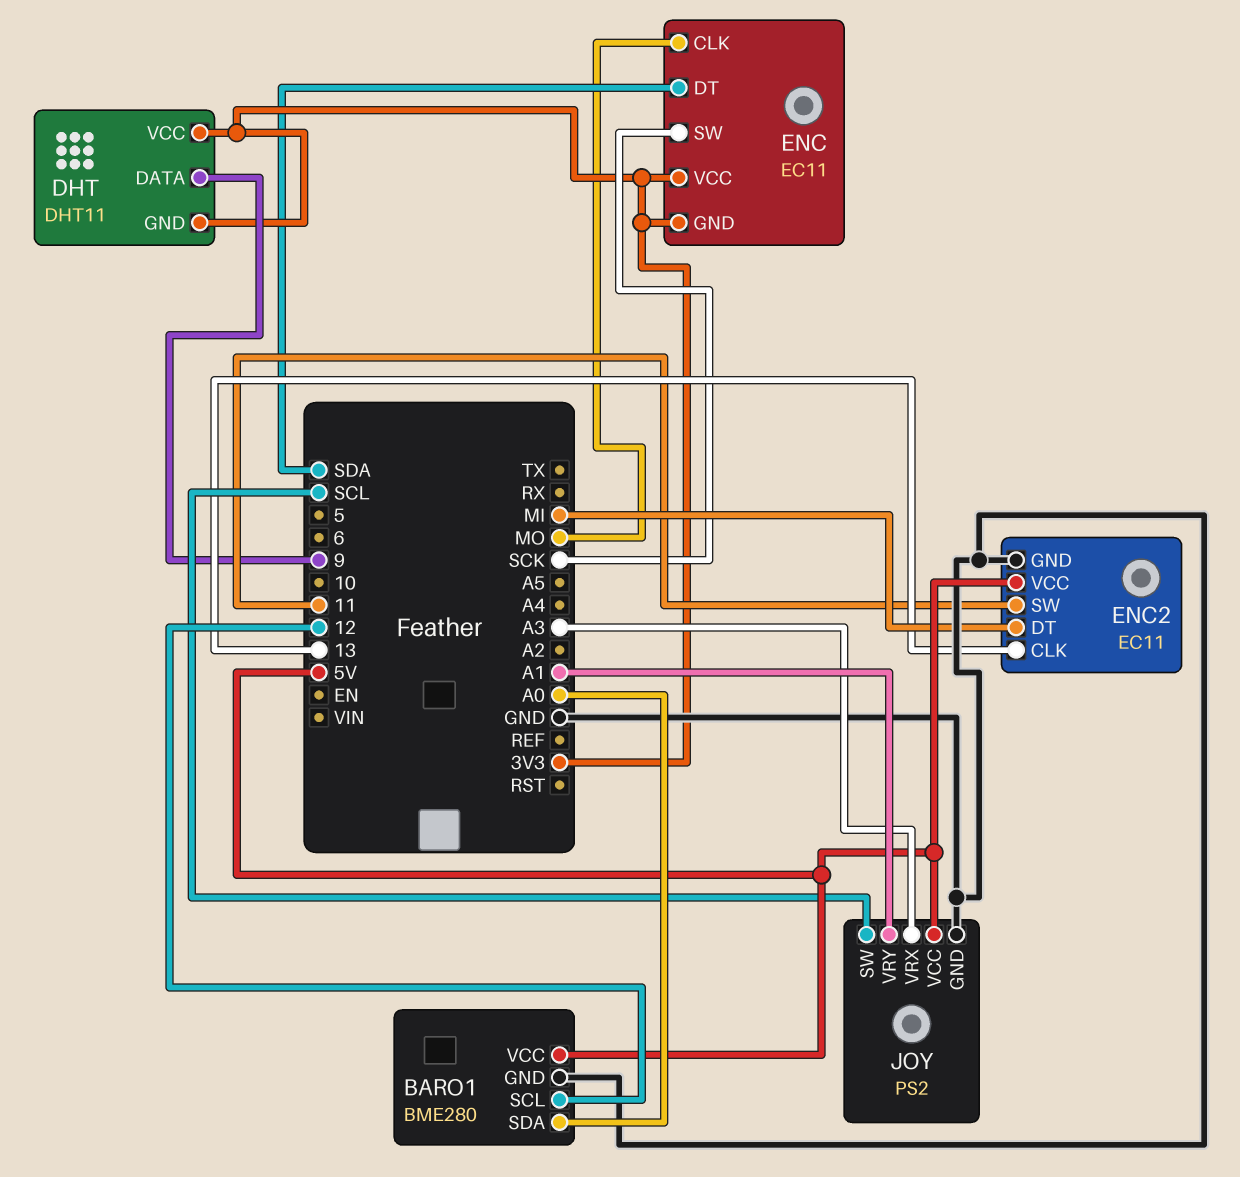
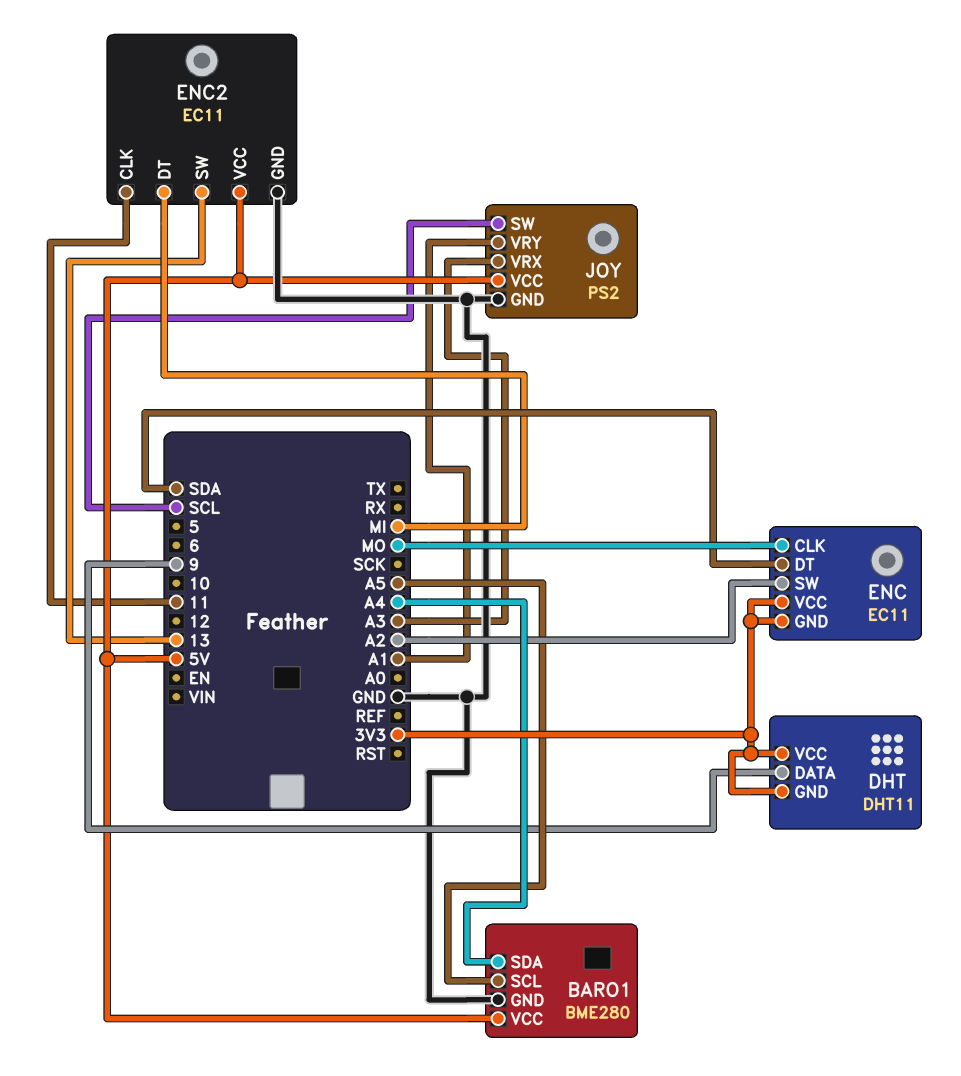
BARO1 pin SCL: 12 -> A5
BARO1 pin SDA: A0 -> A4
ENC pin SW: SCK -> A2
ENC2 pin CLK: 13 -> 11
ENC2 pin SW: 11 -> 13

